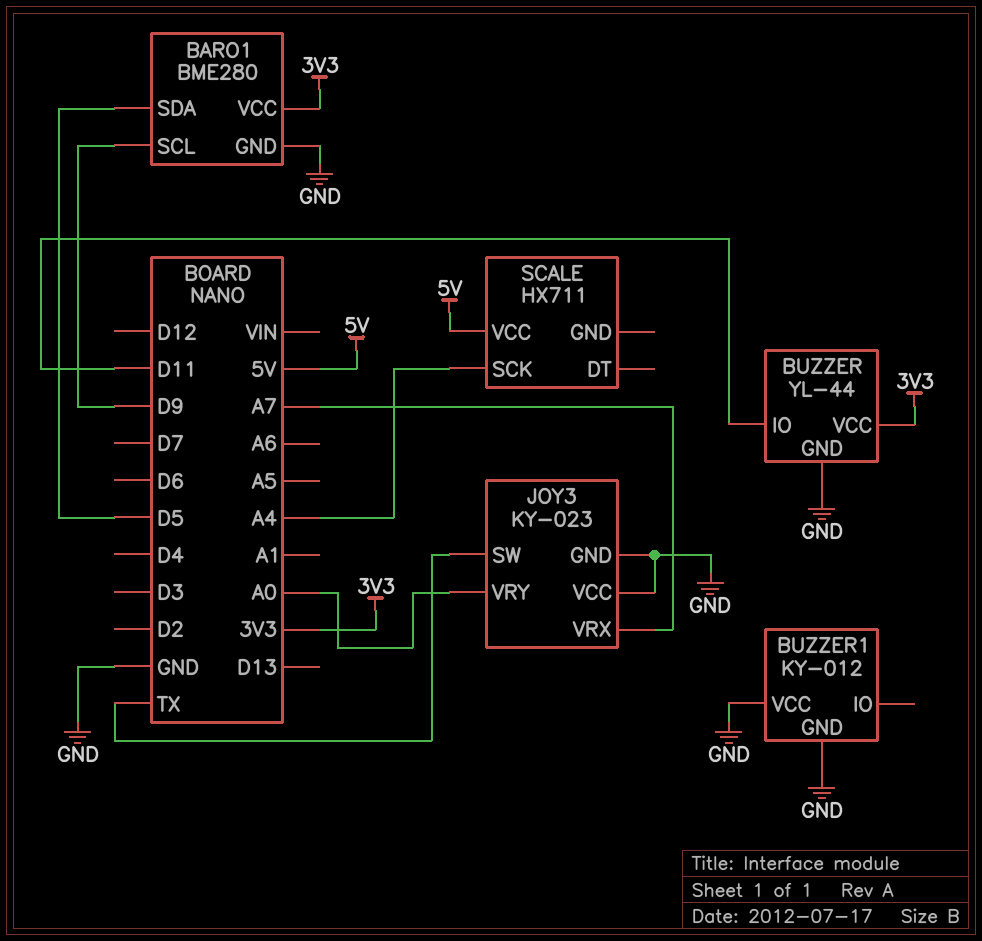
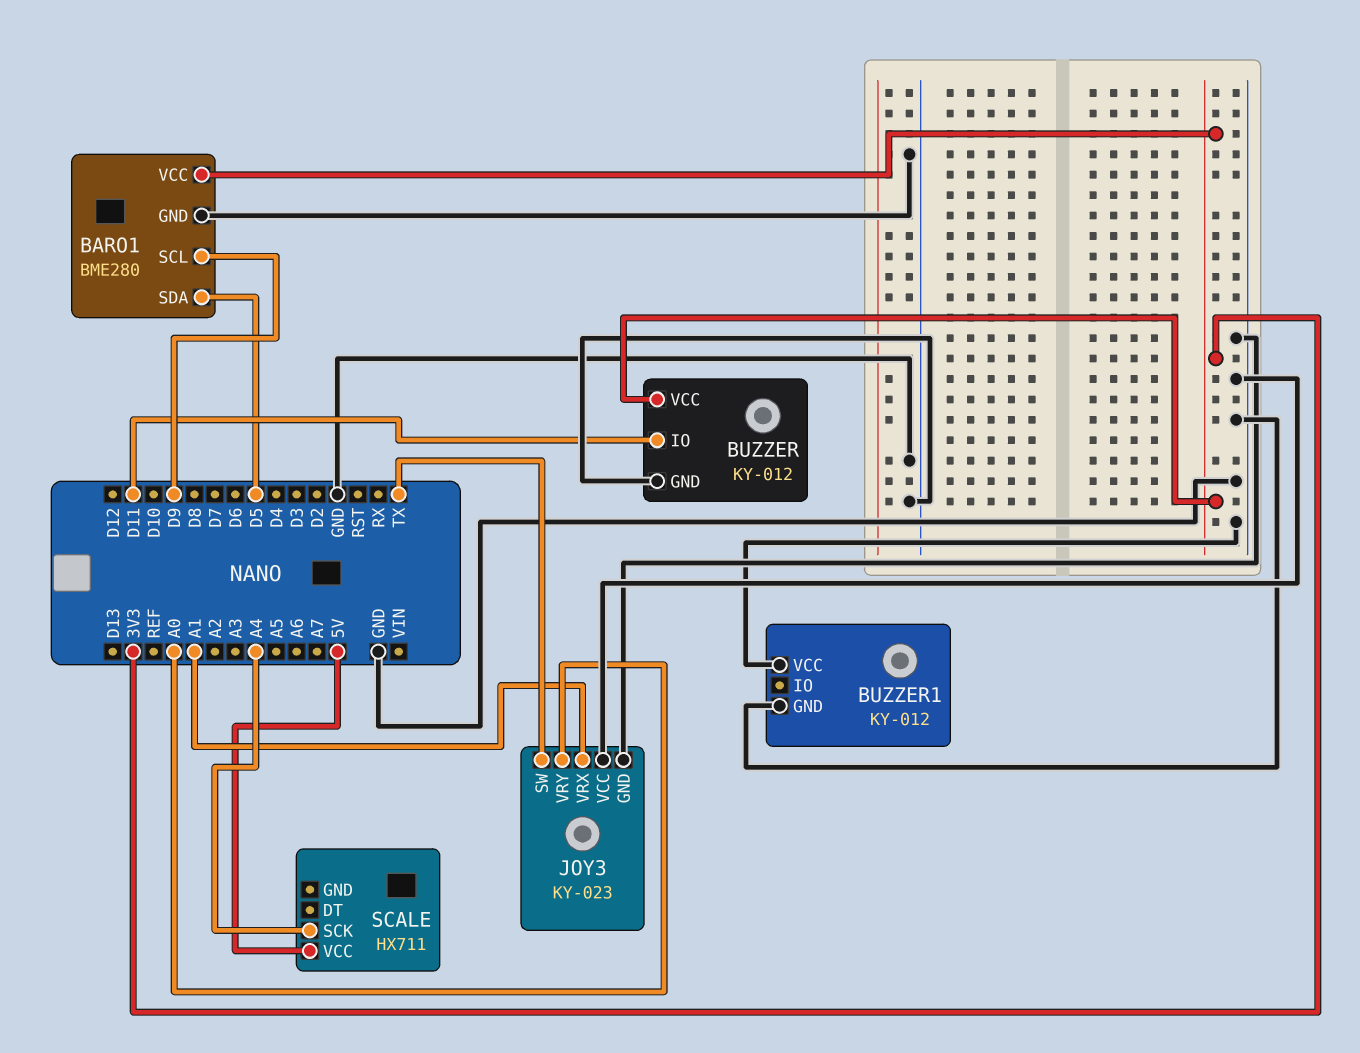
BUZZER: YL-44 -> KY-012
JOY3 pin VRX: A7 -> A1

